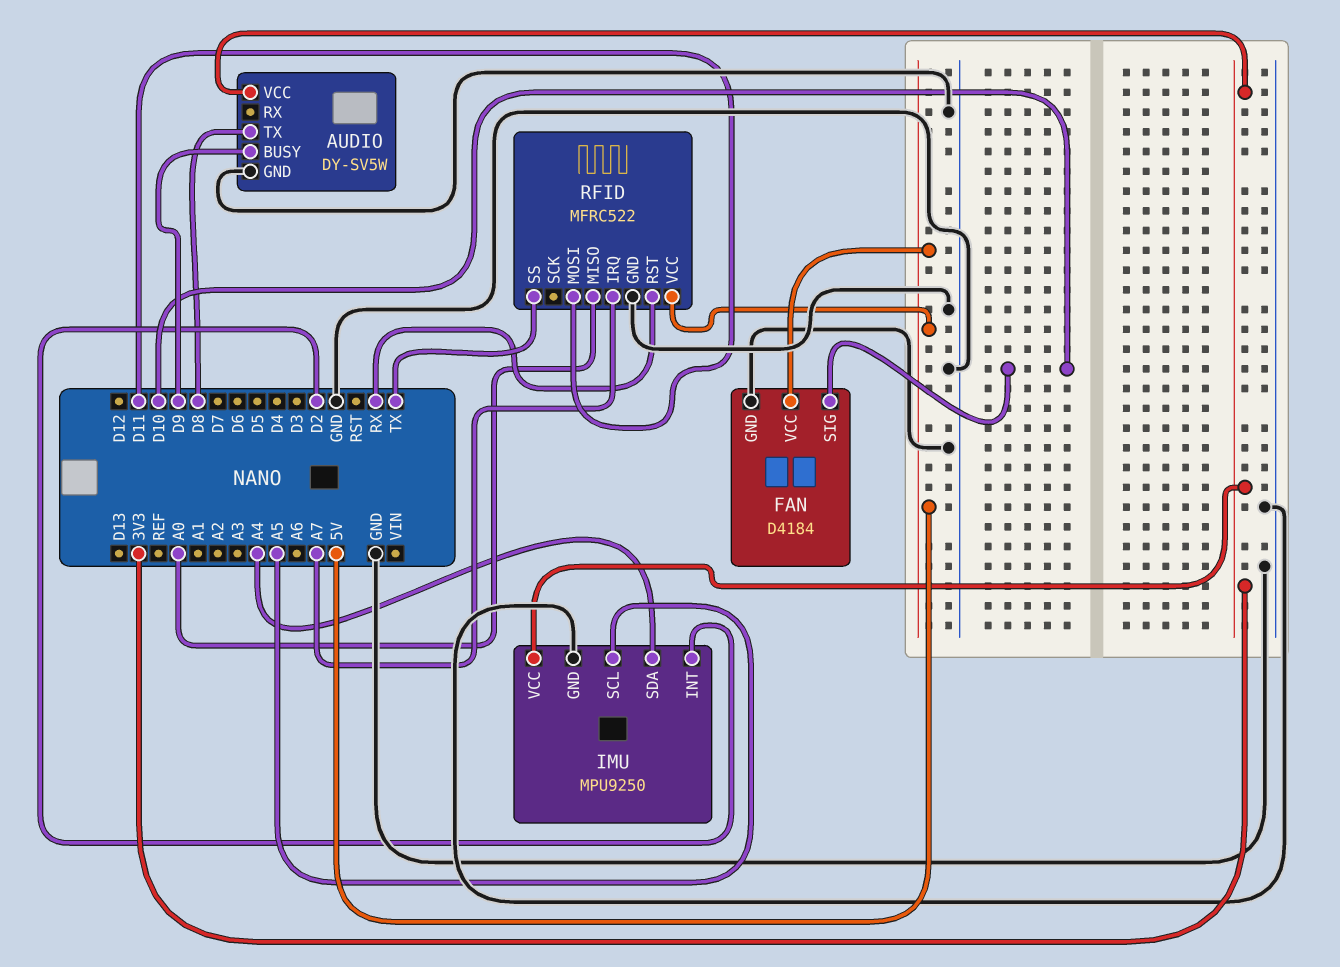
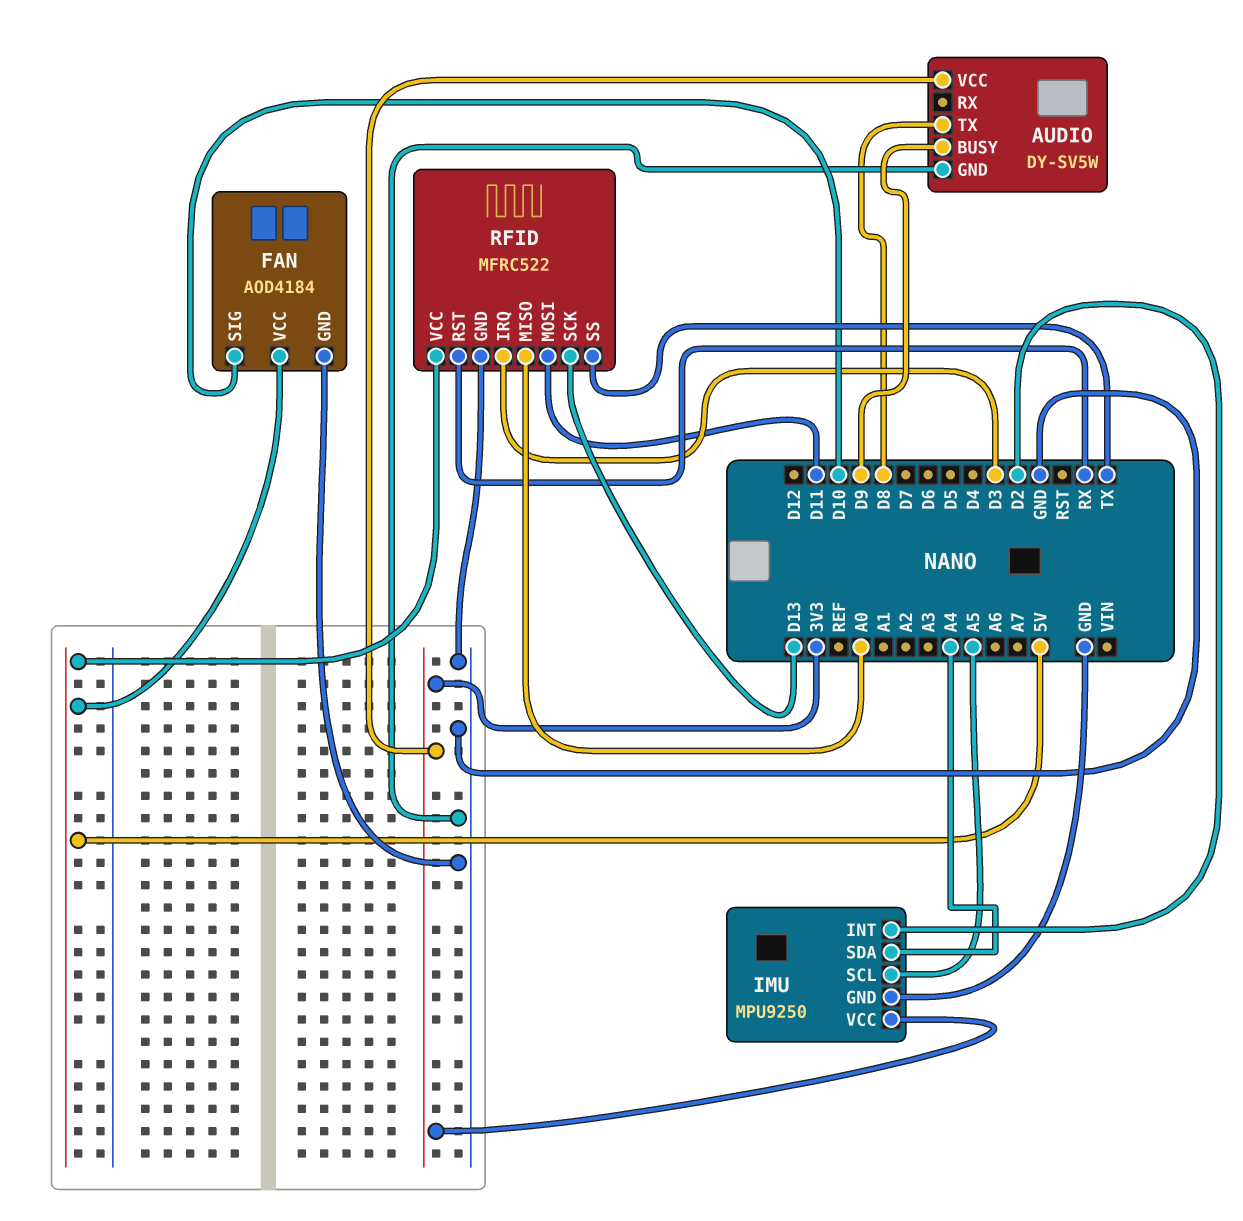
FAN: D4184 -> AOD4184
RFID pin IRQ: A7 -> D3
RFID pin SCK: none -> D13

